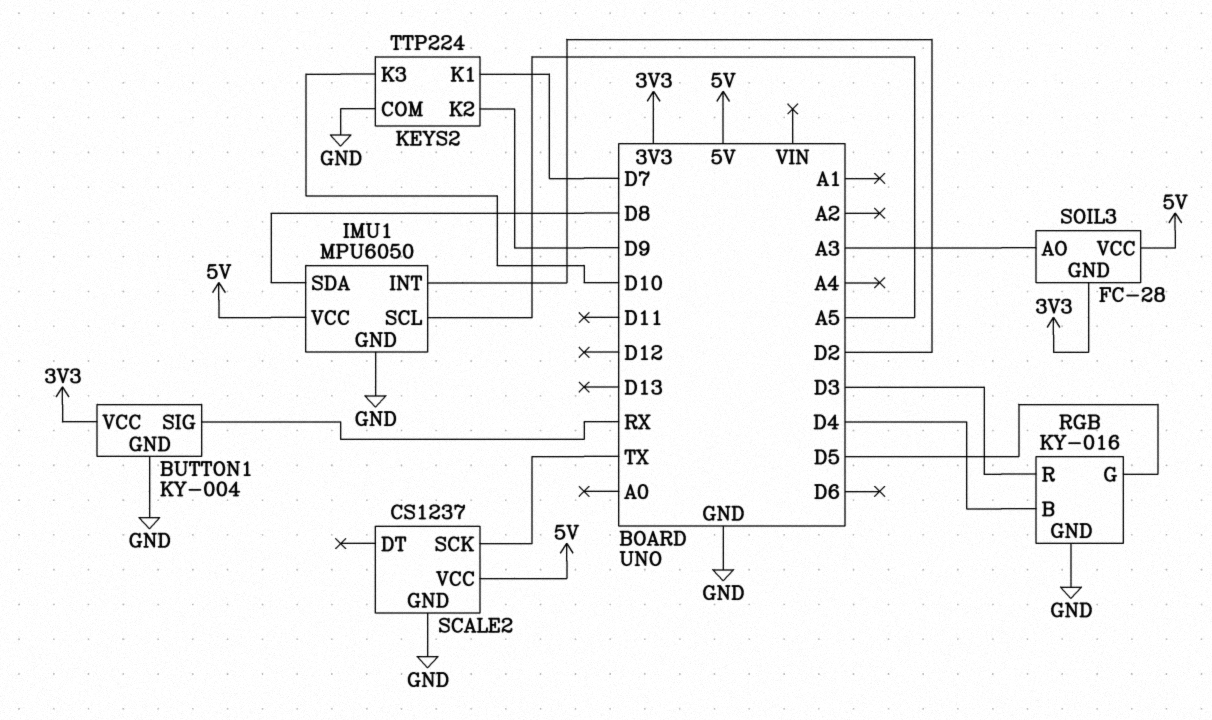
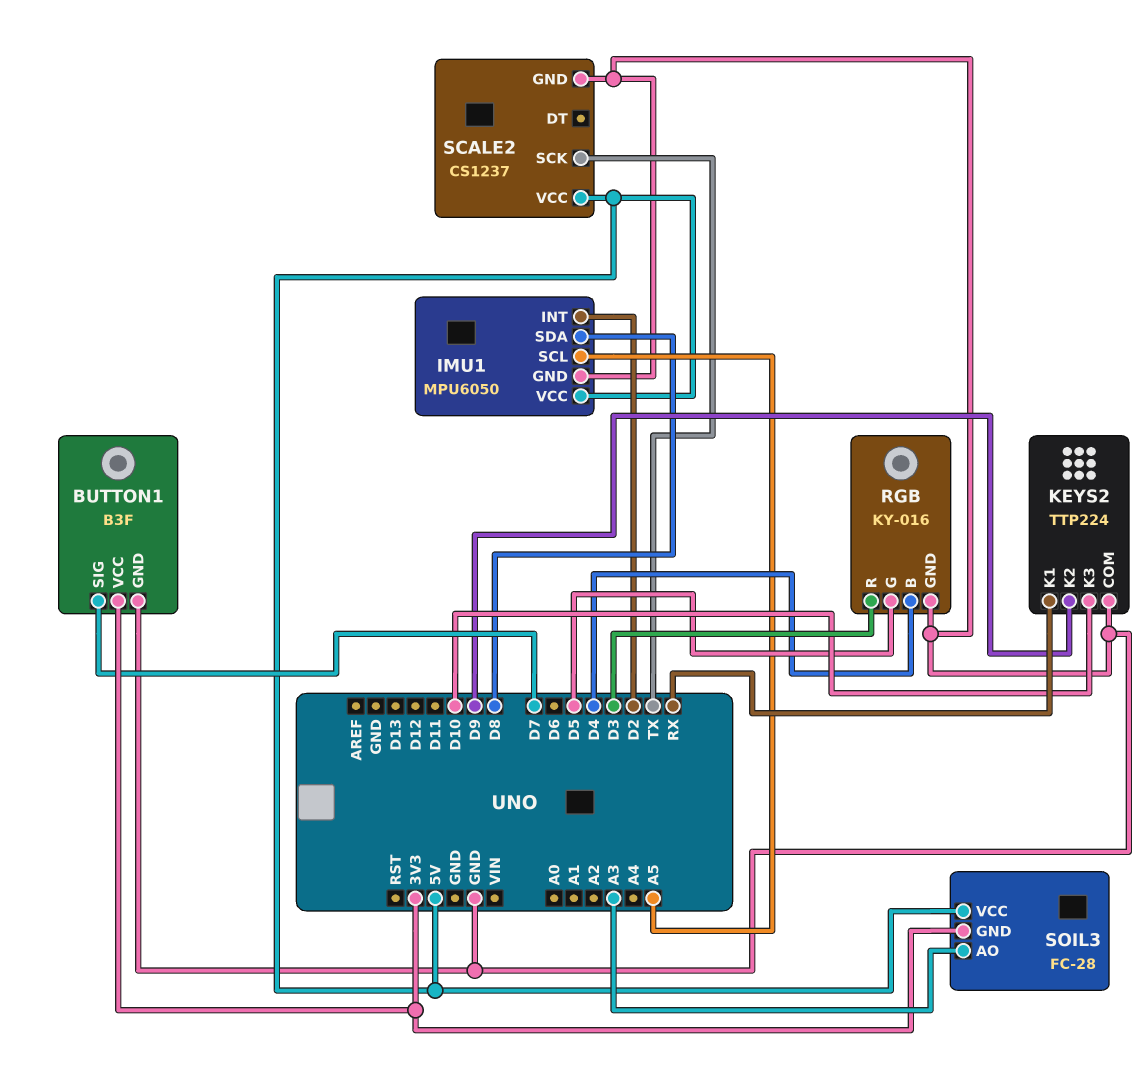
BUTTON1: KY-004 -> B3F
BUTTON1 pin SIG: RX -> D7
KEYS2 pin K1: D7 -> RX

